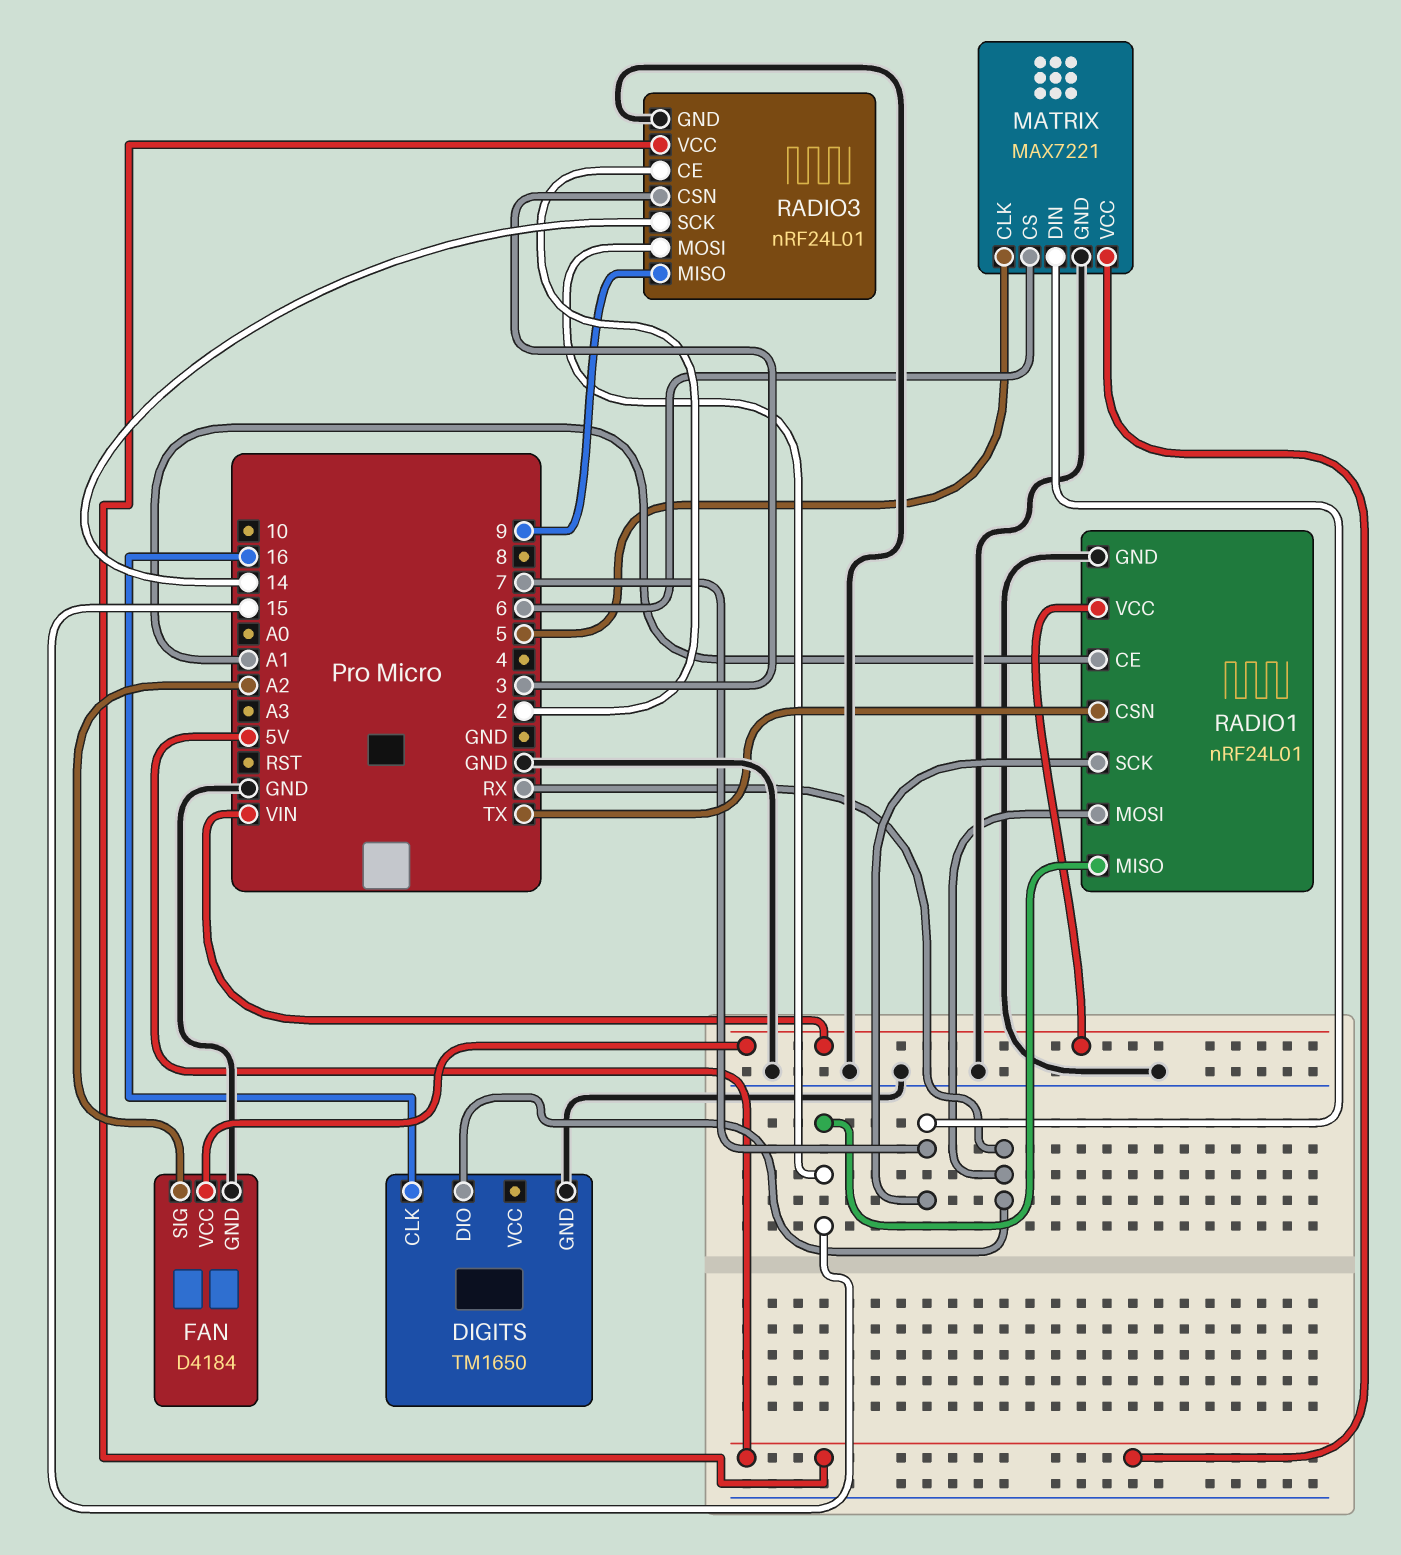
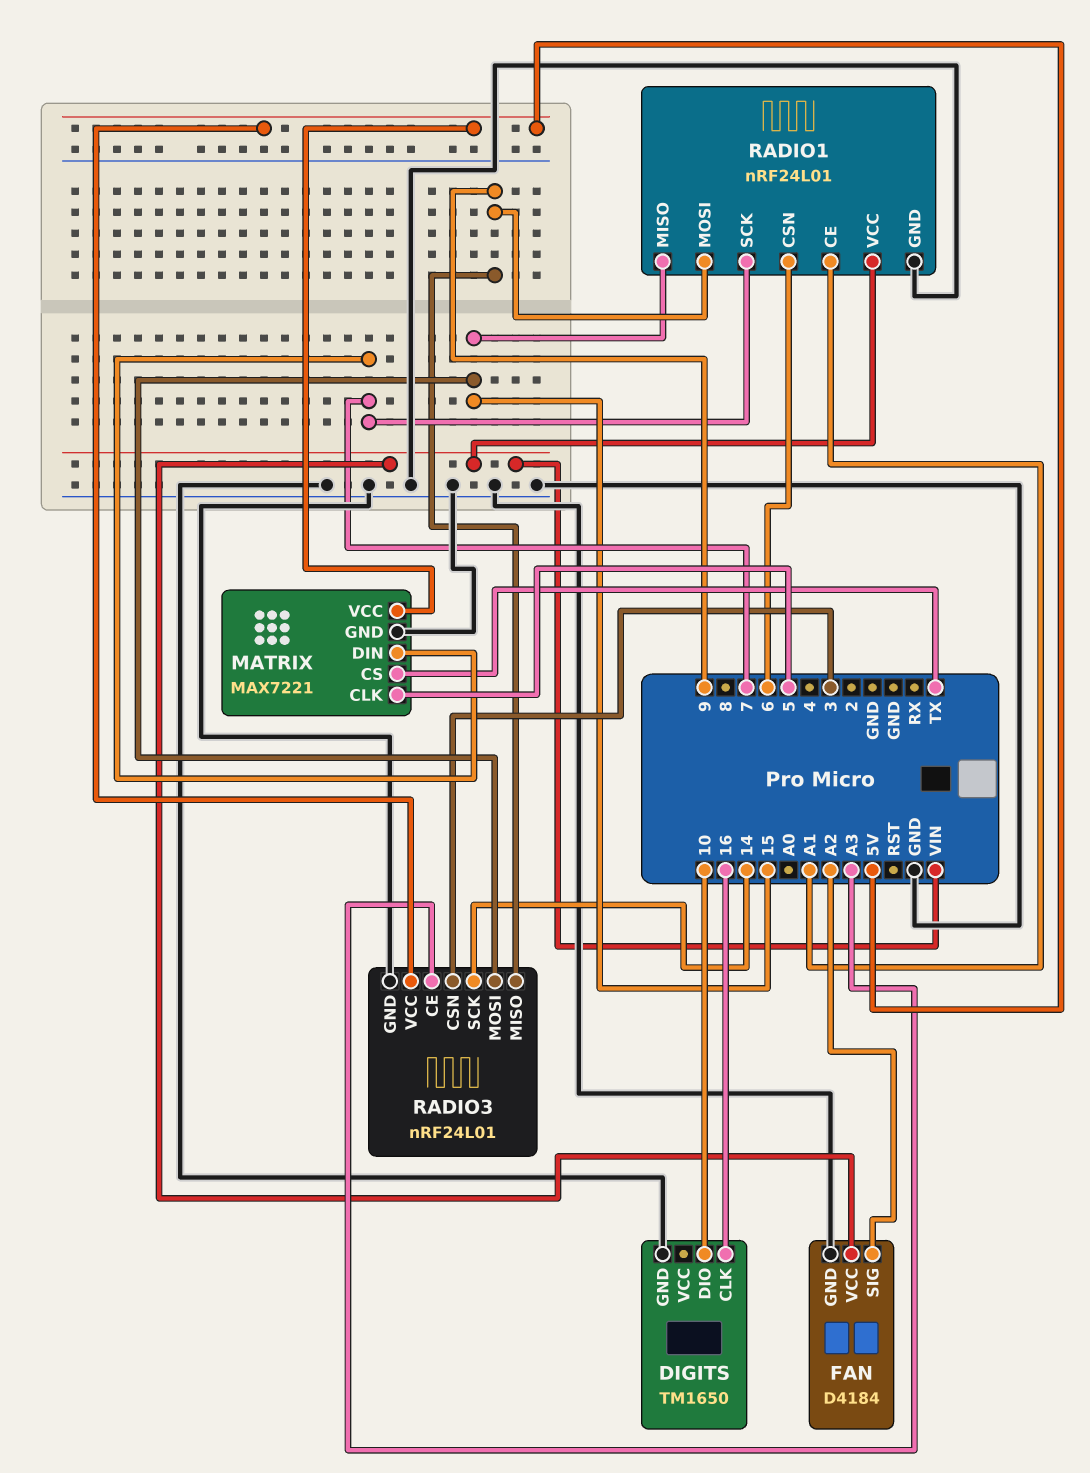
DIGITS pin DIO: RX -> 10
MATRIX pin CS: 6 -> TX
RADIO1 pin CSN: TX -> 6
RADIO1 pin MOSI: RX -> 9
RADIO3 pin CE: 2 -> A3

